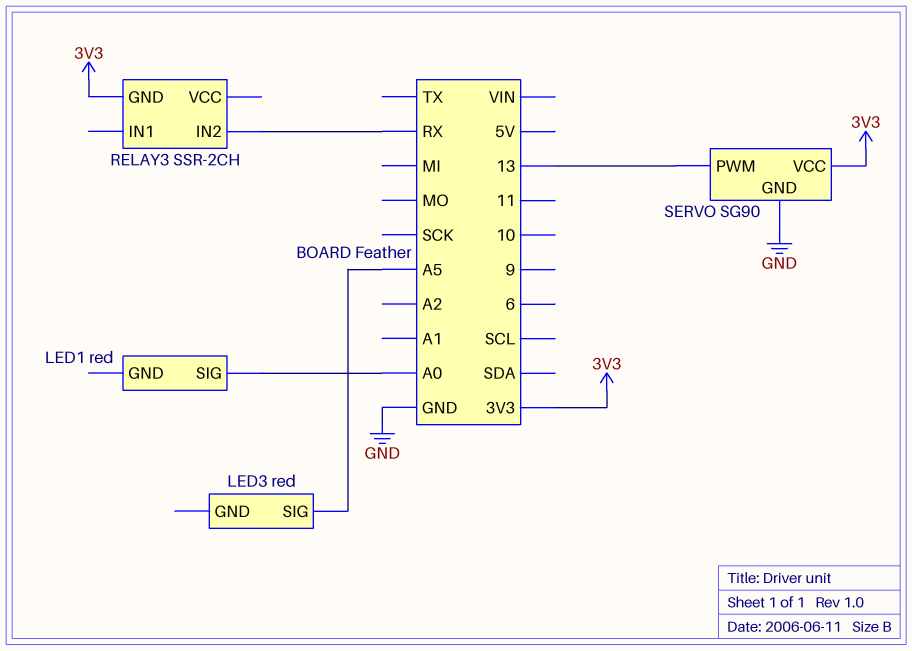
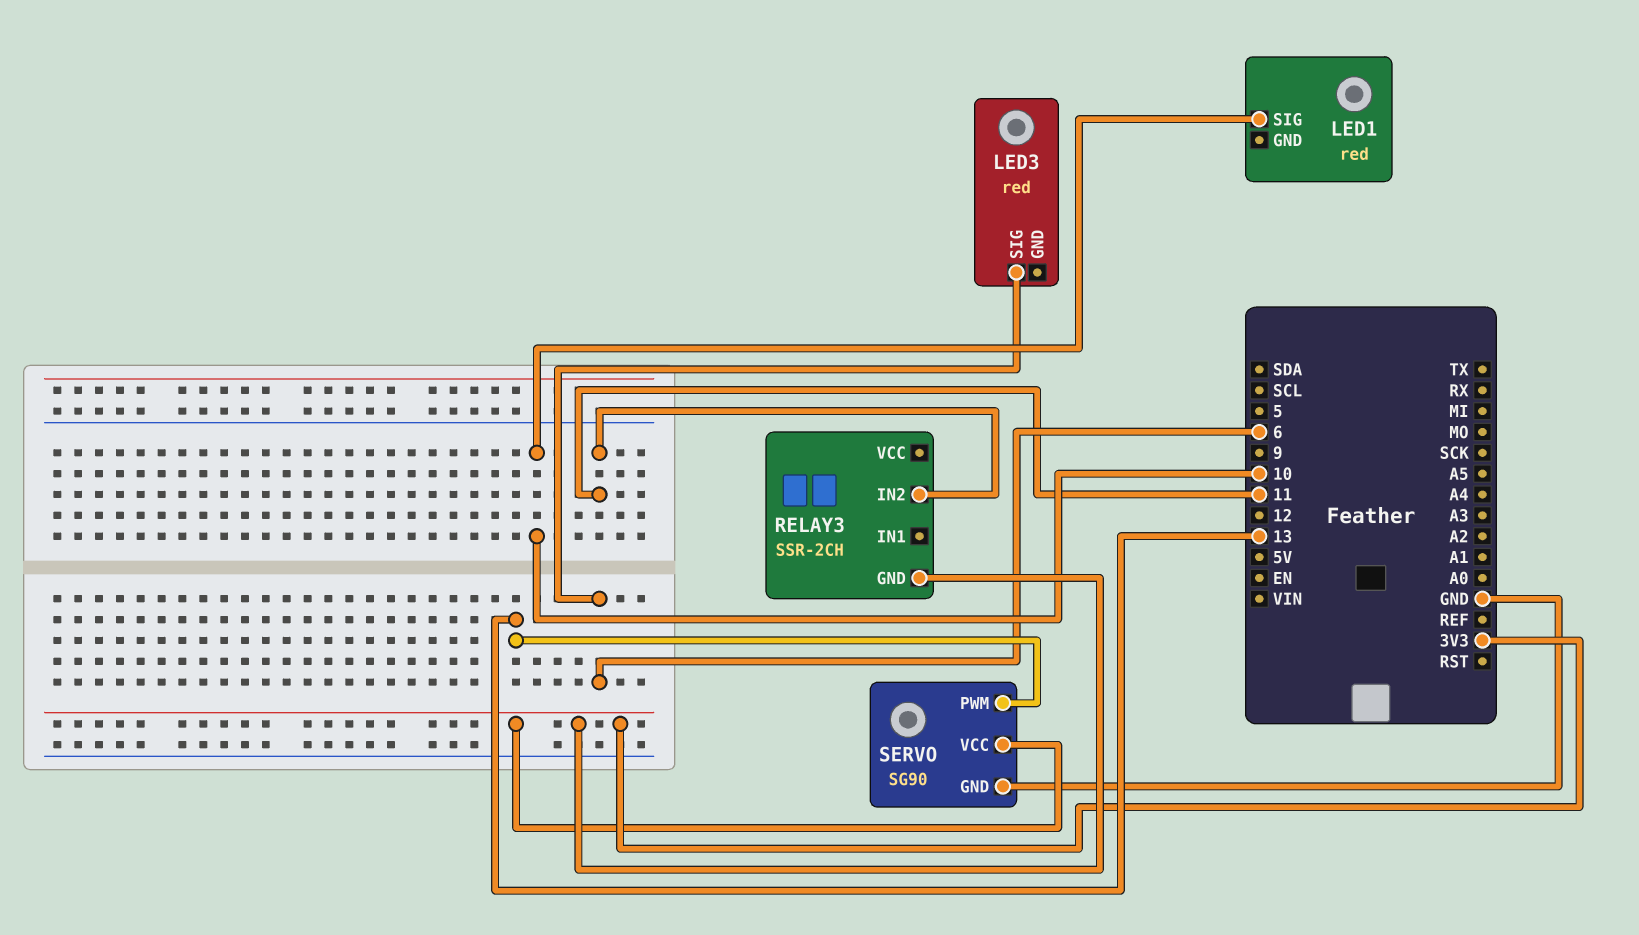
LED1 pin SIG: A0 -> 10
LED3 pin SIG: A5 -> 6
RELAY3 pin IN2: RX -> 11

